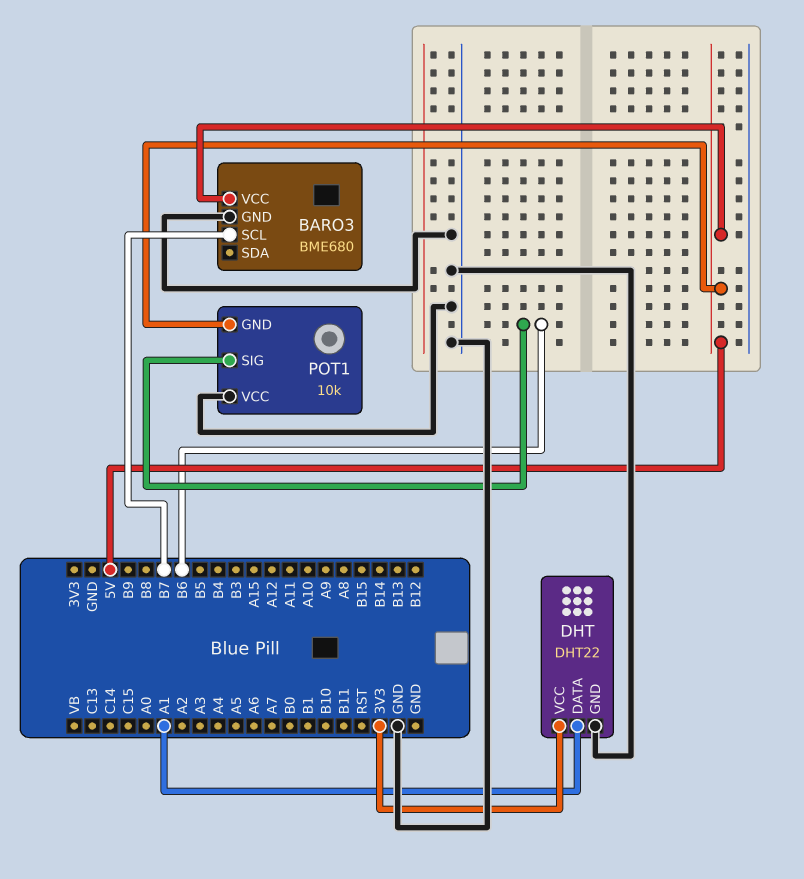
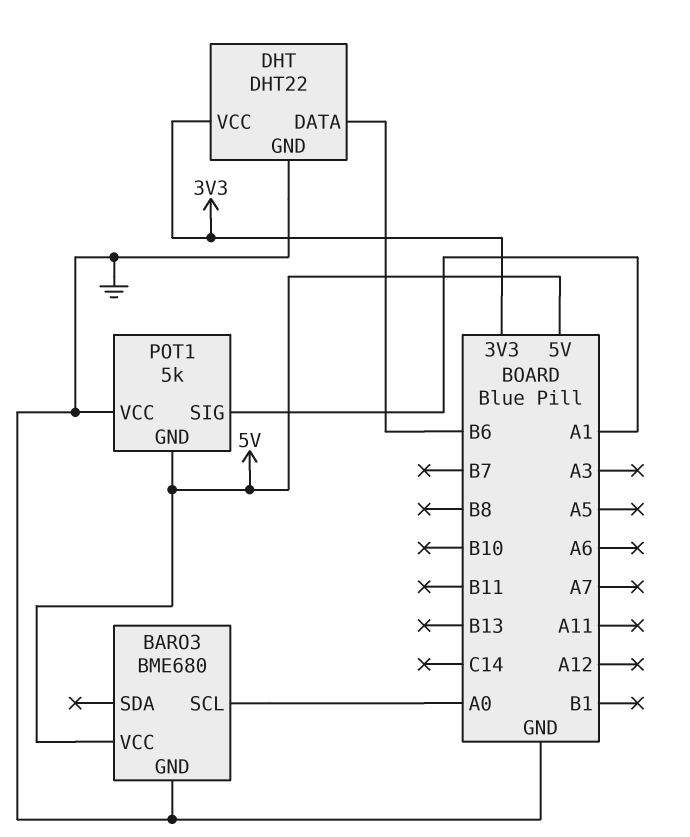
BARO3 pin SCL: B7 -> A0
DHT pin DATA: A1 -> B6
POT1: 10k -> 5k
POT1 pin SIG: B6 -> A1

